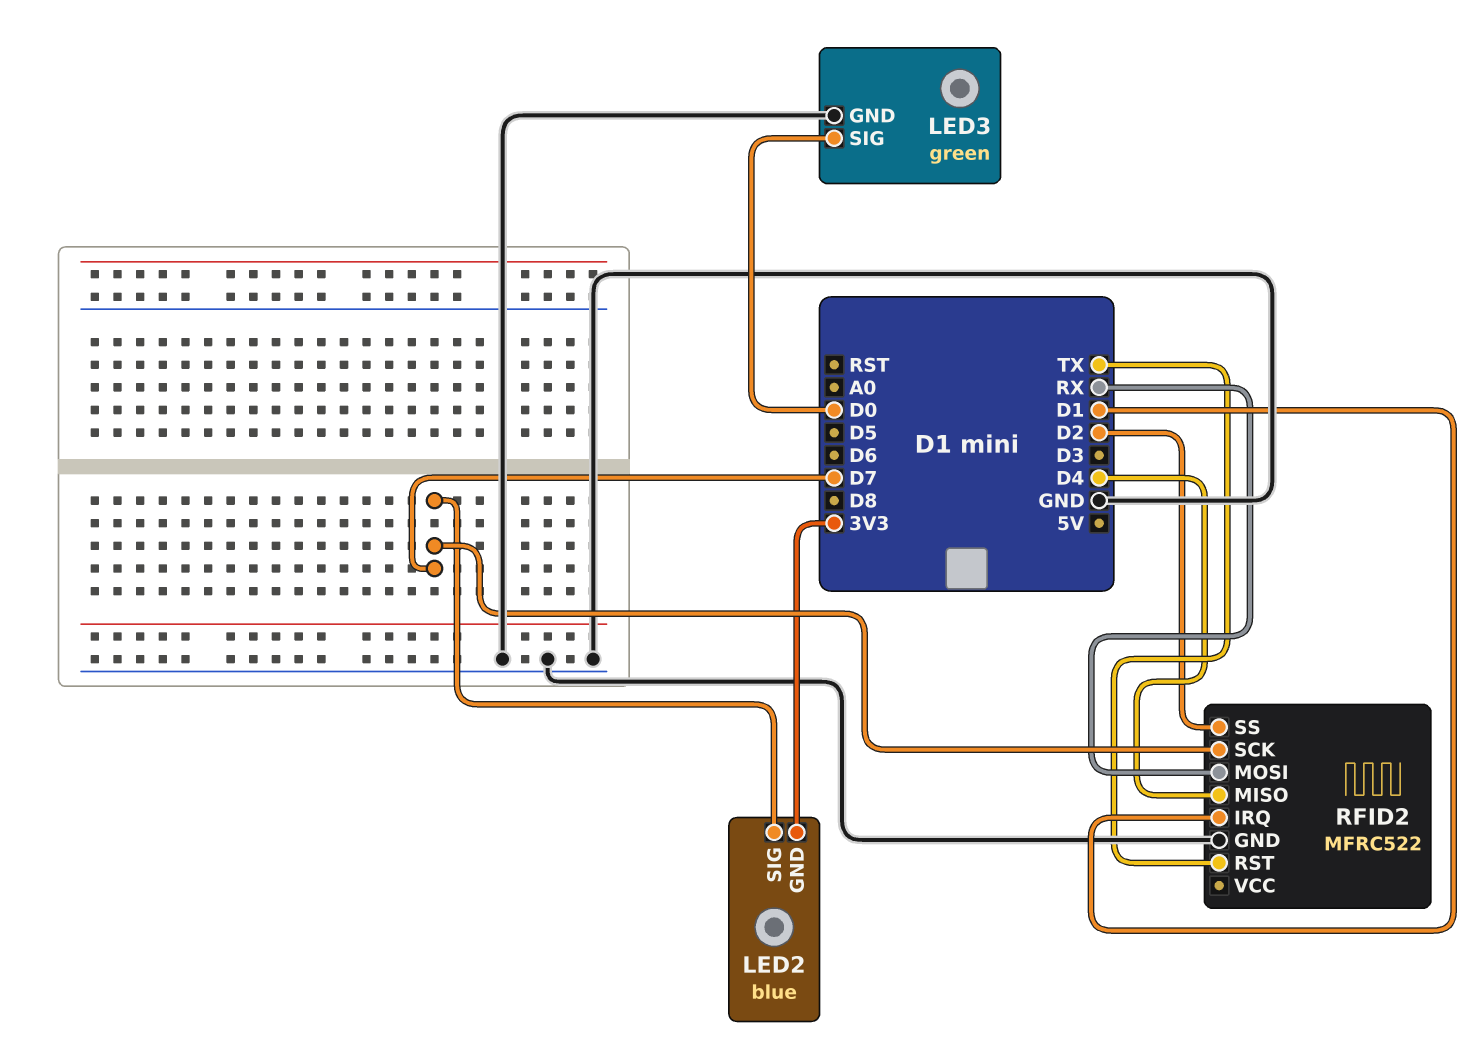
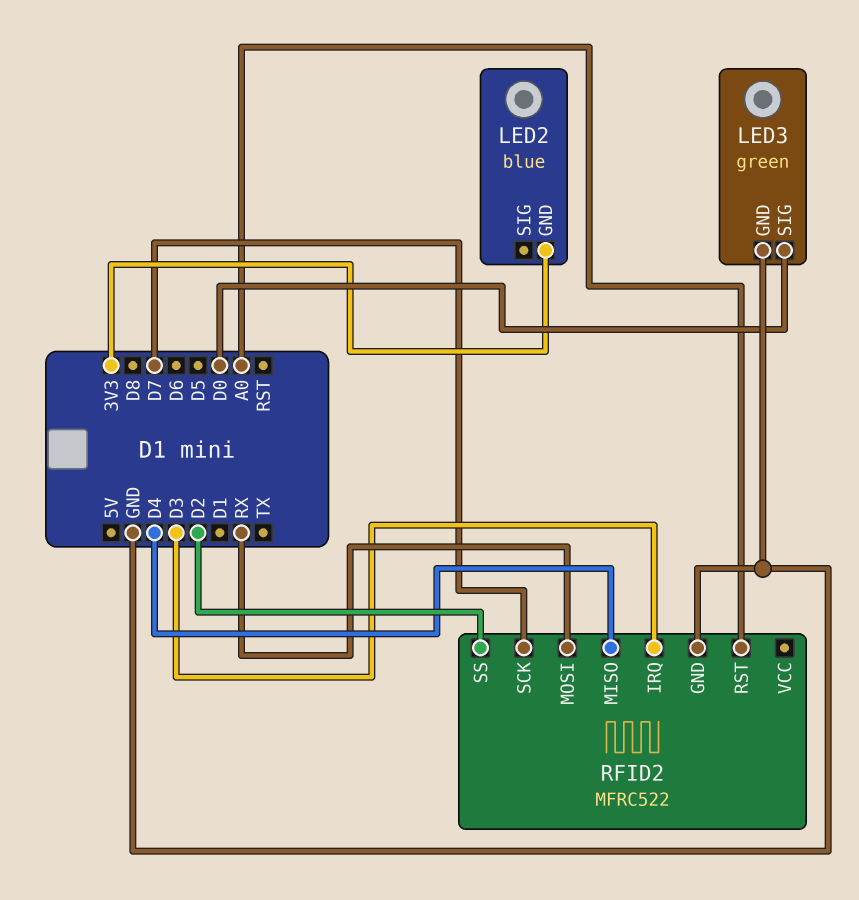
LED2 pin SIG: D7 -> none
RFID2 pin IRQ: D1 -> D3
RFID2 pin RST: TX -> A0

